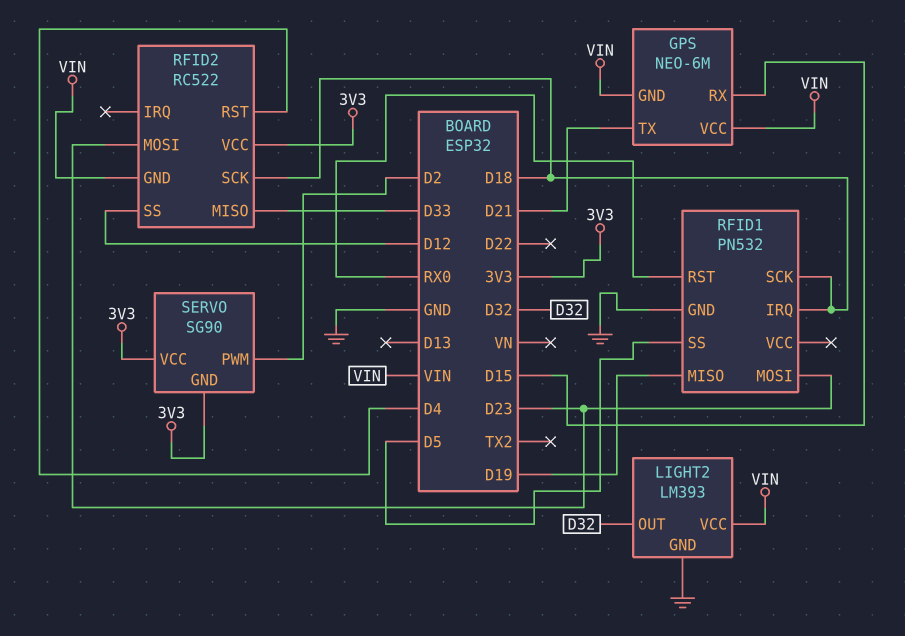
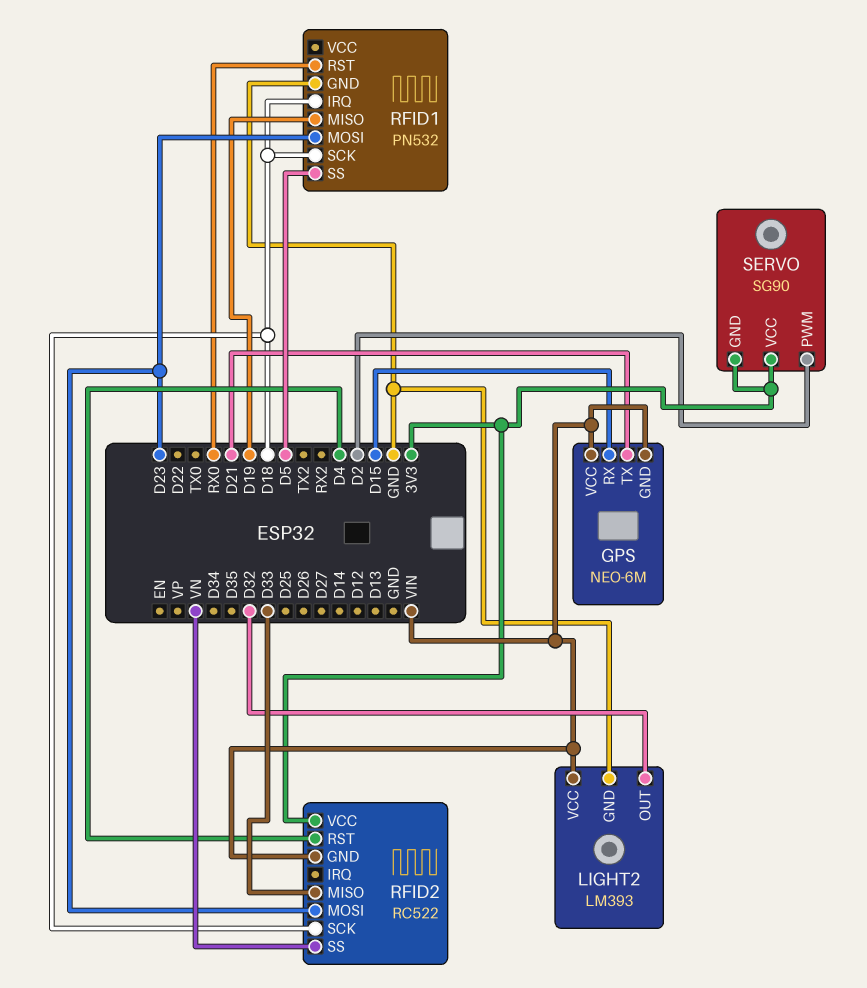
RFID2 pin SS: D12 -> VN

